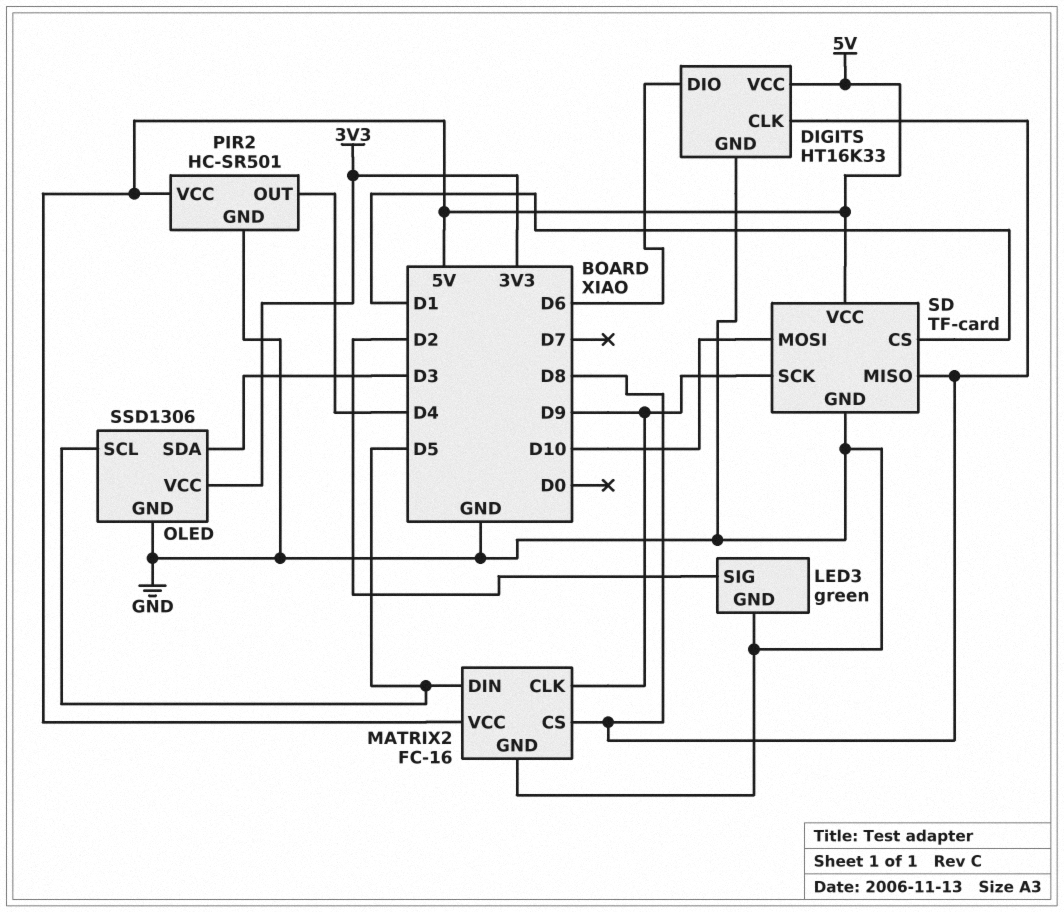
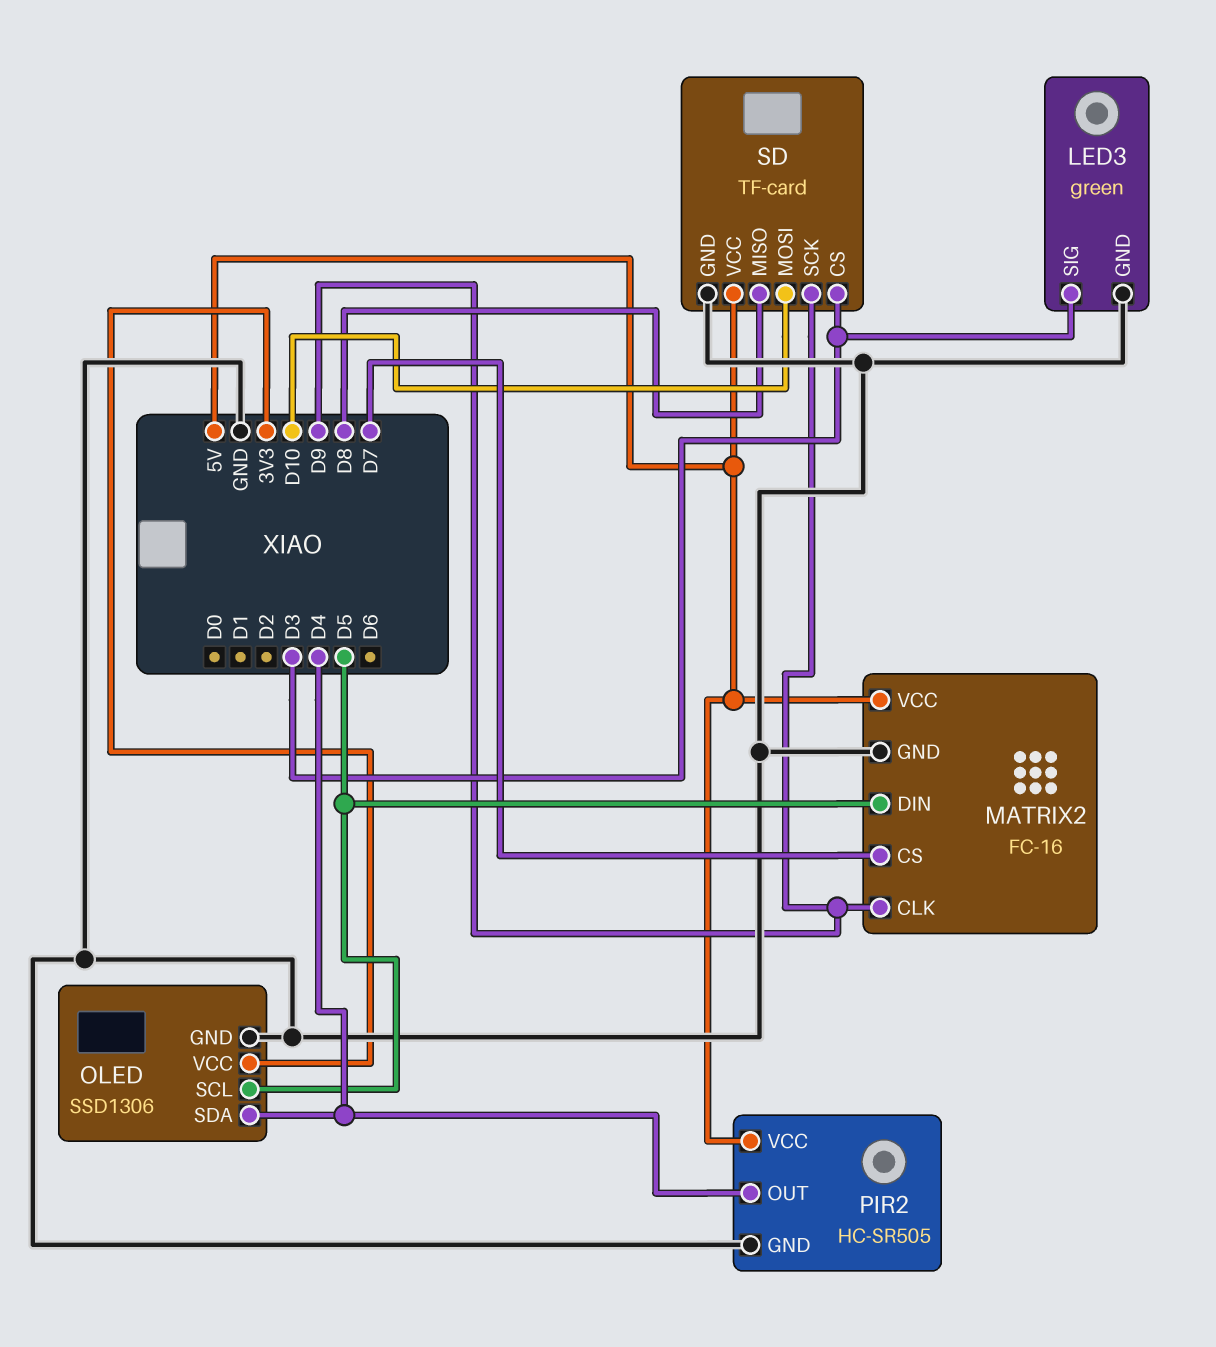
DIGITS: HT16K33 -> none
DIGITS pin CLK: D8 -> none
DIGITS pin DIO: D6 -> none
DIGITS pin GND: GND -> none
DIGITS pin VCC: 5V -> none
LED3 pin SIG: D2 -> D3
MATRIX2 pin CS: D8 -> D7
OLED pin SDA: D3 -> D4
PIR2: HC-SR501 -> HC-SR505
SD pin CS: D1 -> D3

